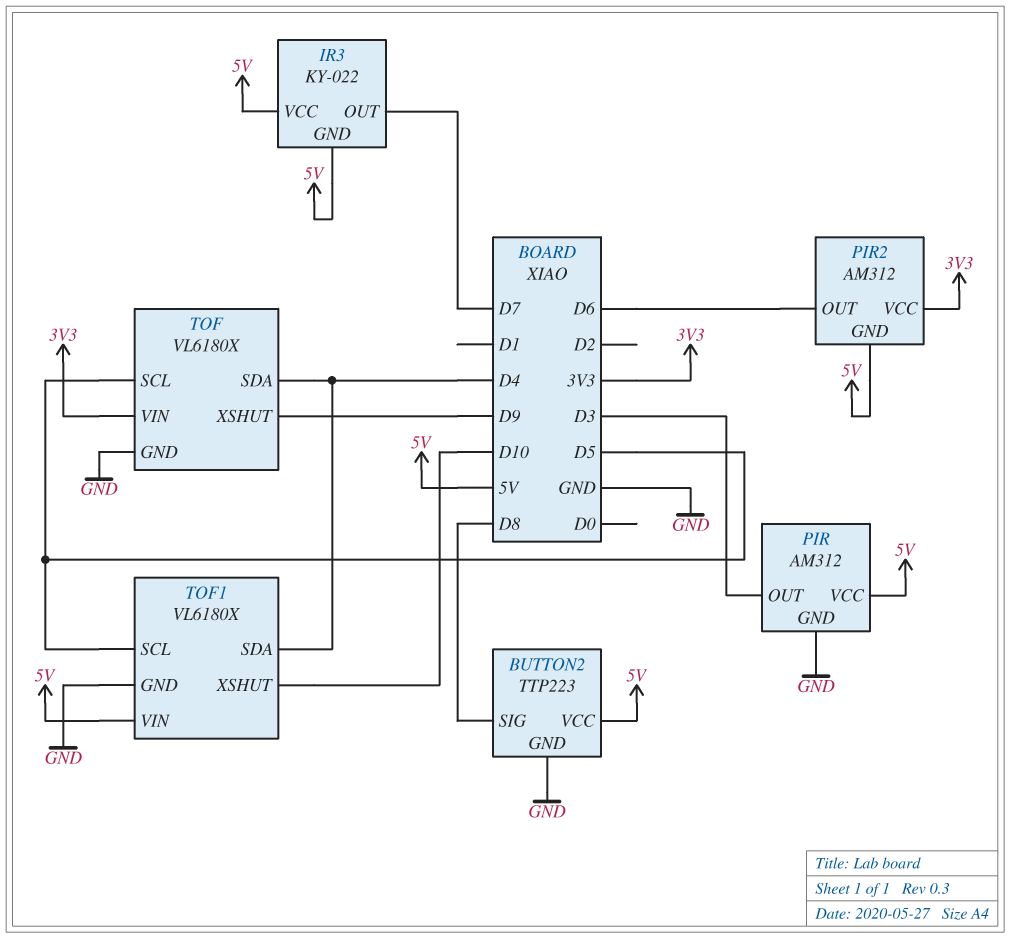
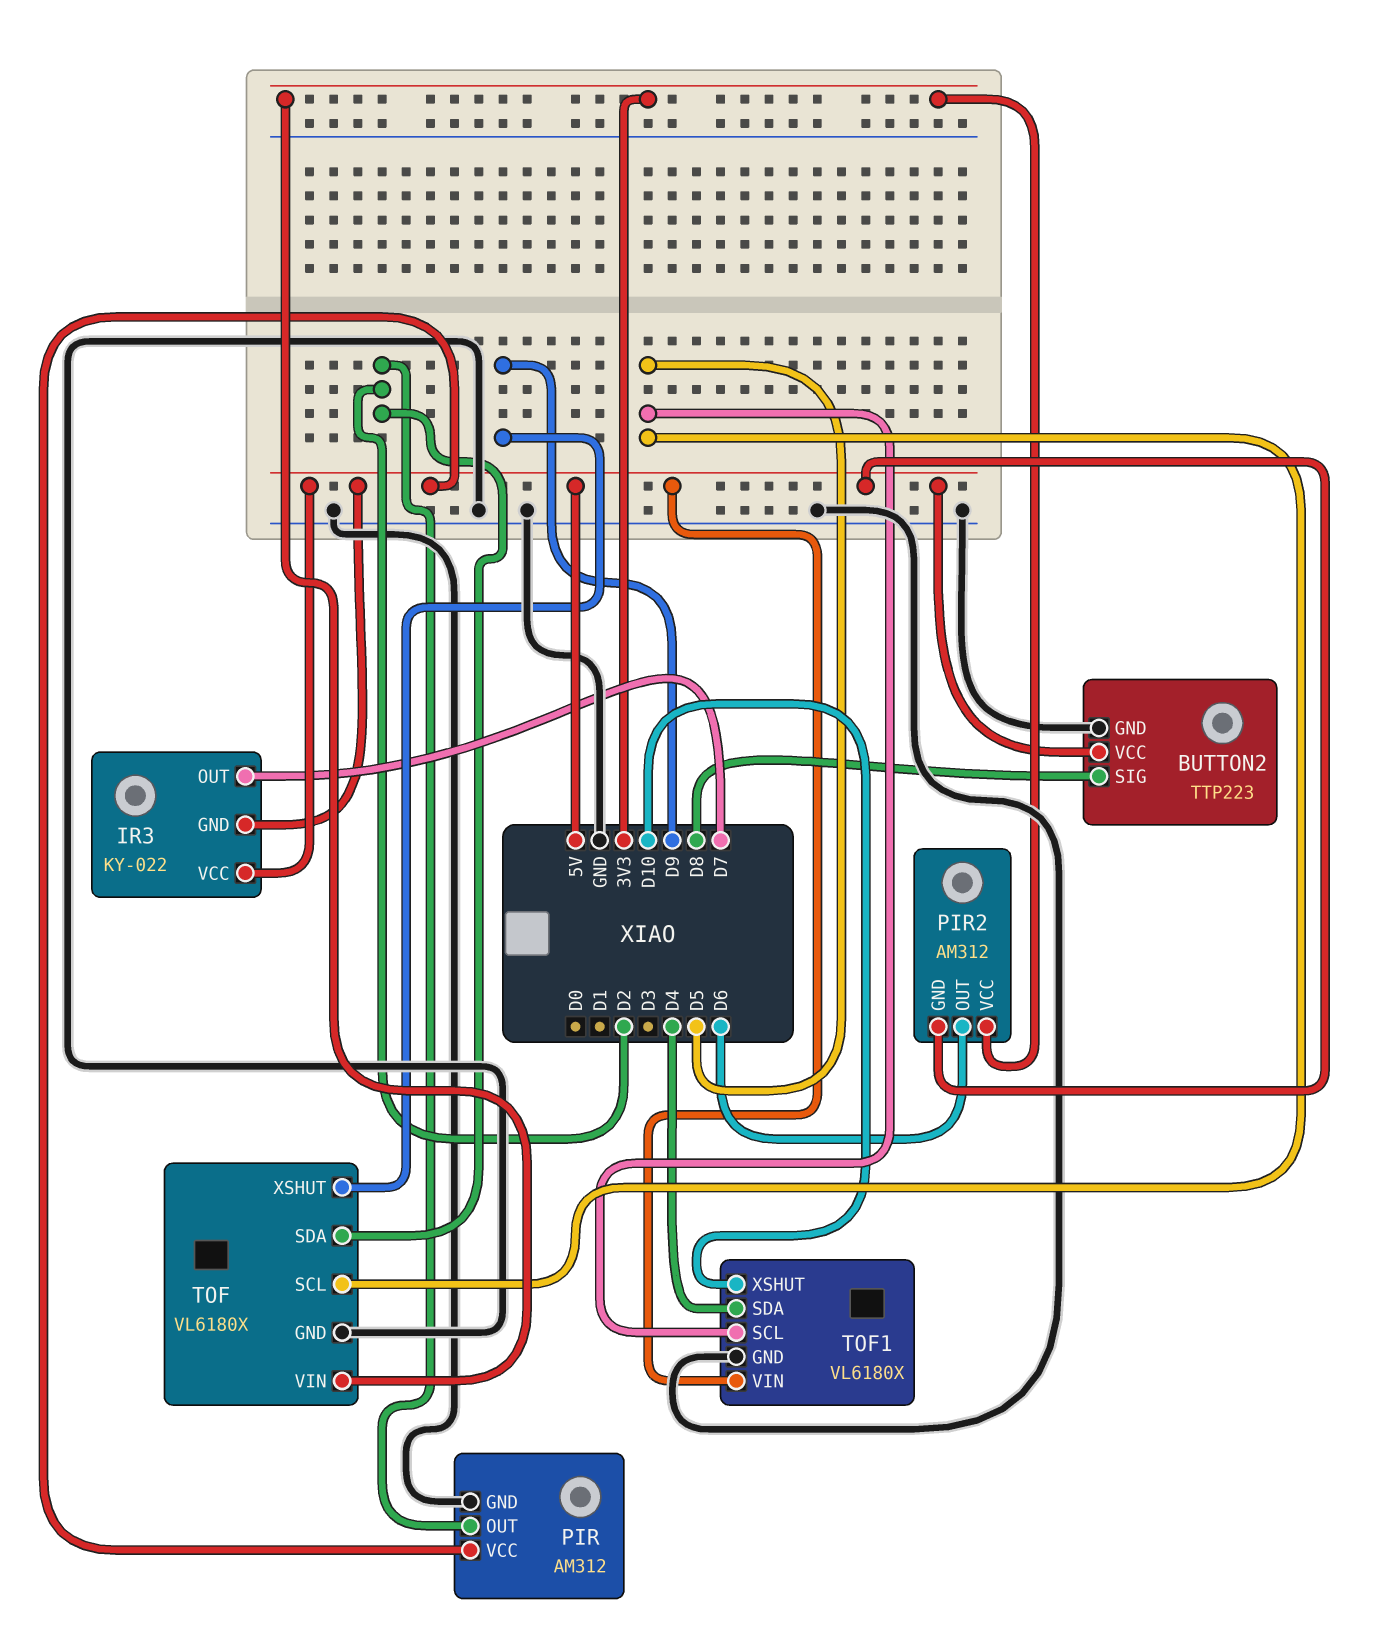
PIR pin OUT: D3 -> D2
TOF pin SDA: D4 -> D2

